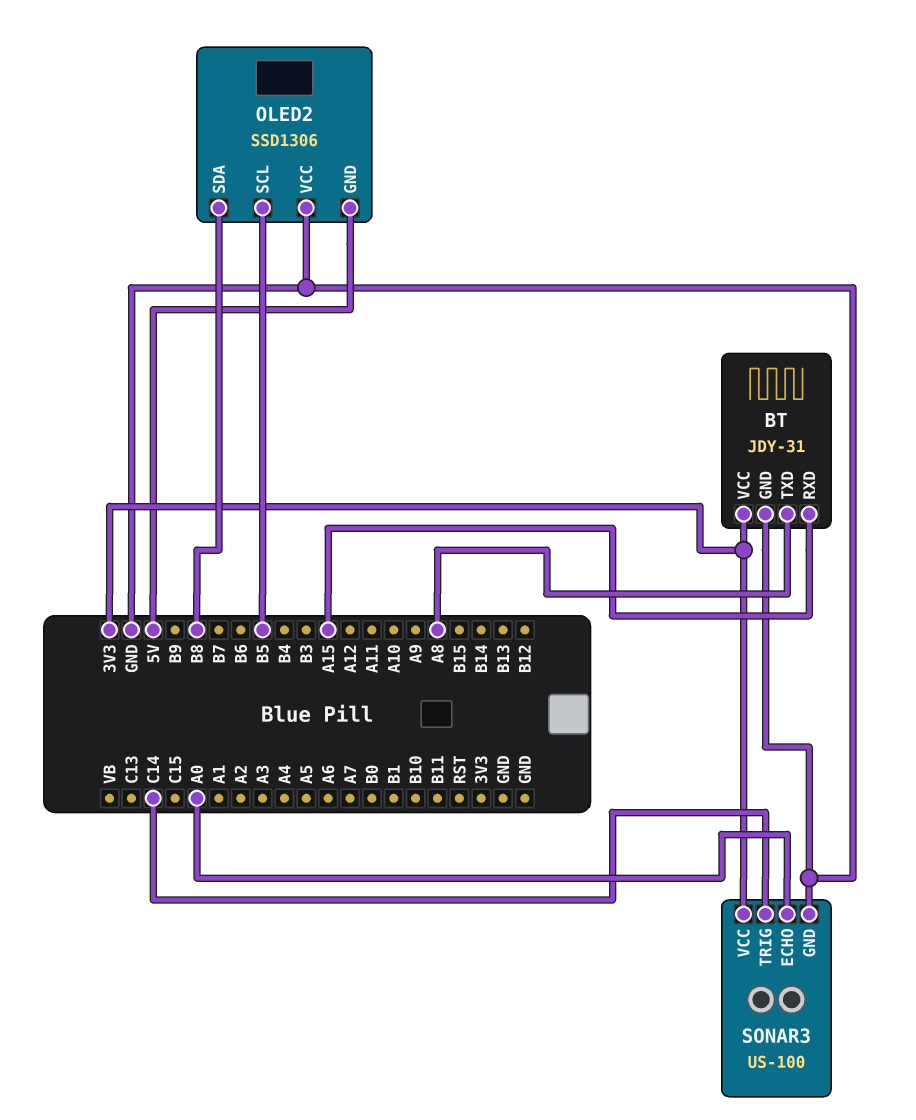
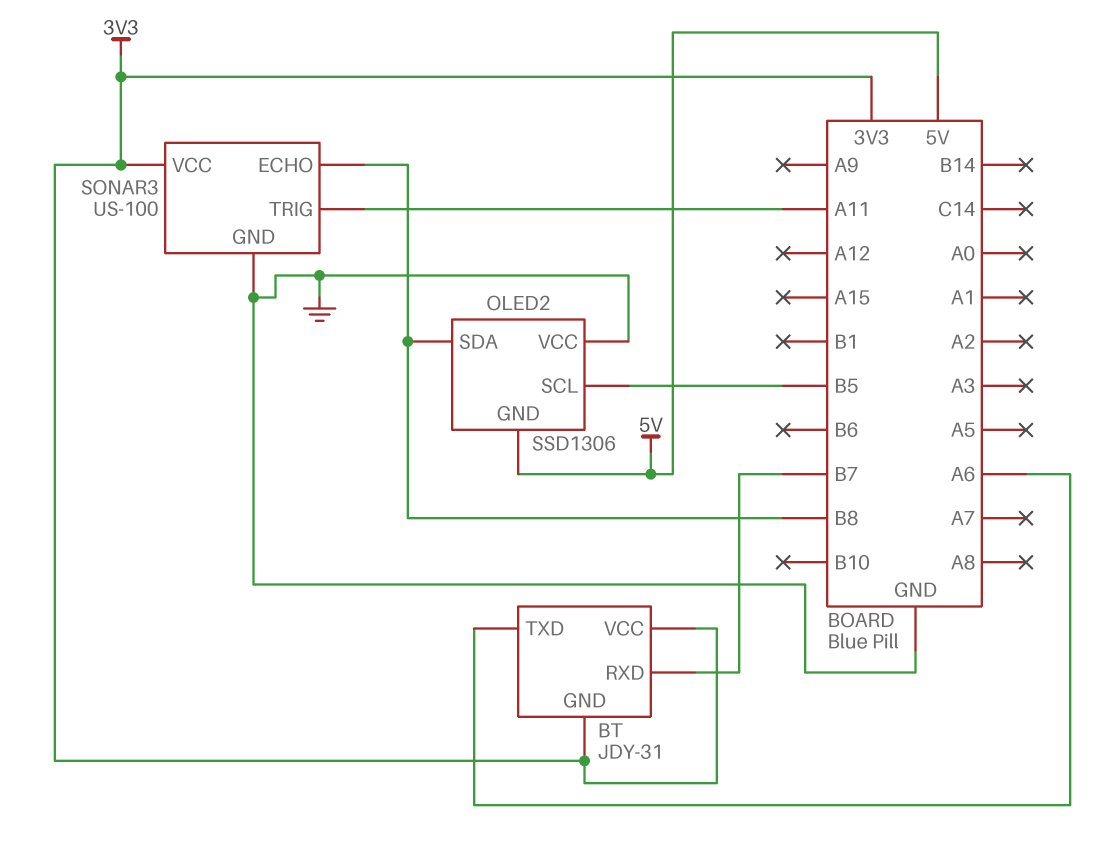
BT pin GND: GND -> 3V3
BT pin RXD: A15 -> B7
BT pin TXD: A8 -> A6
SONAR3 pin ECHO: A0 -> B8
SONAR3 pin TRIG: C14 -> A11

